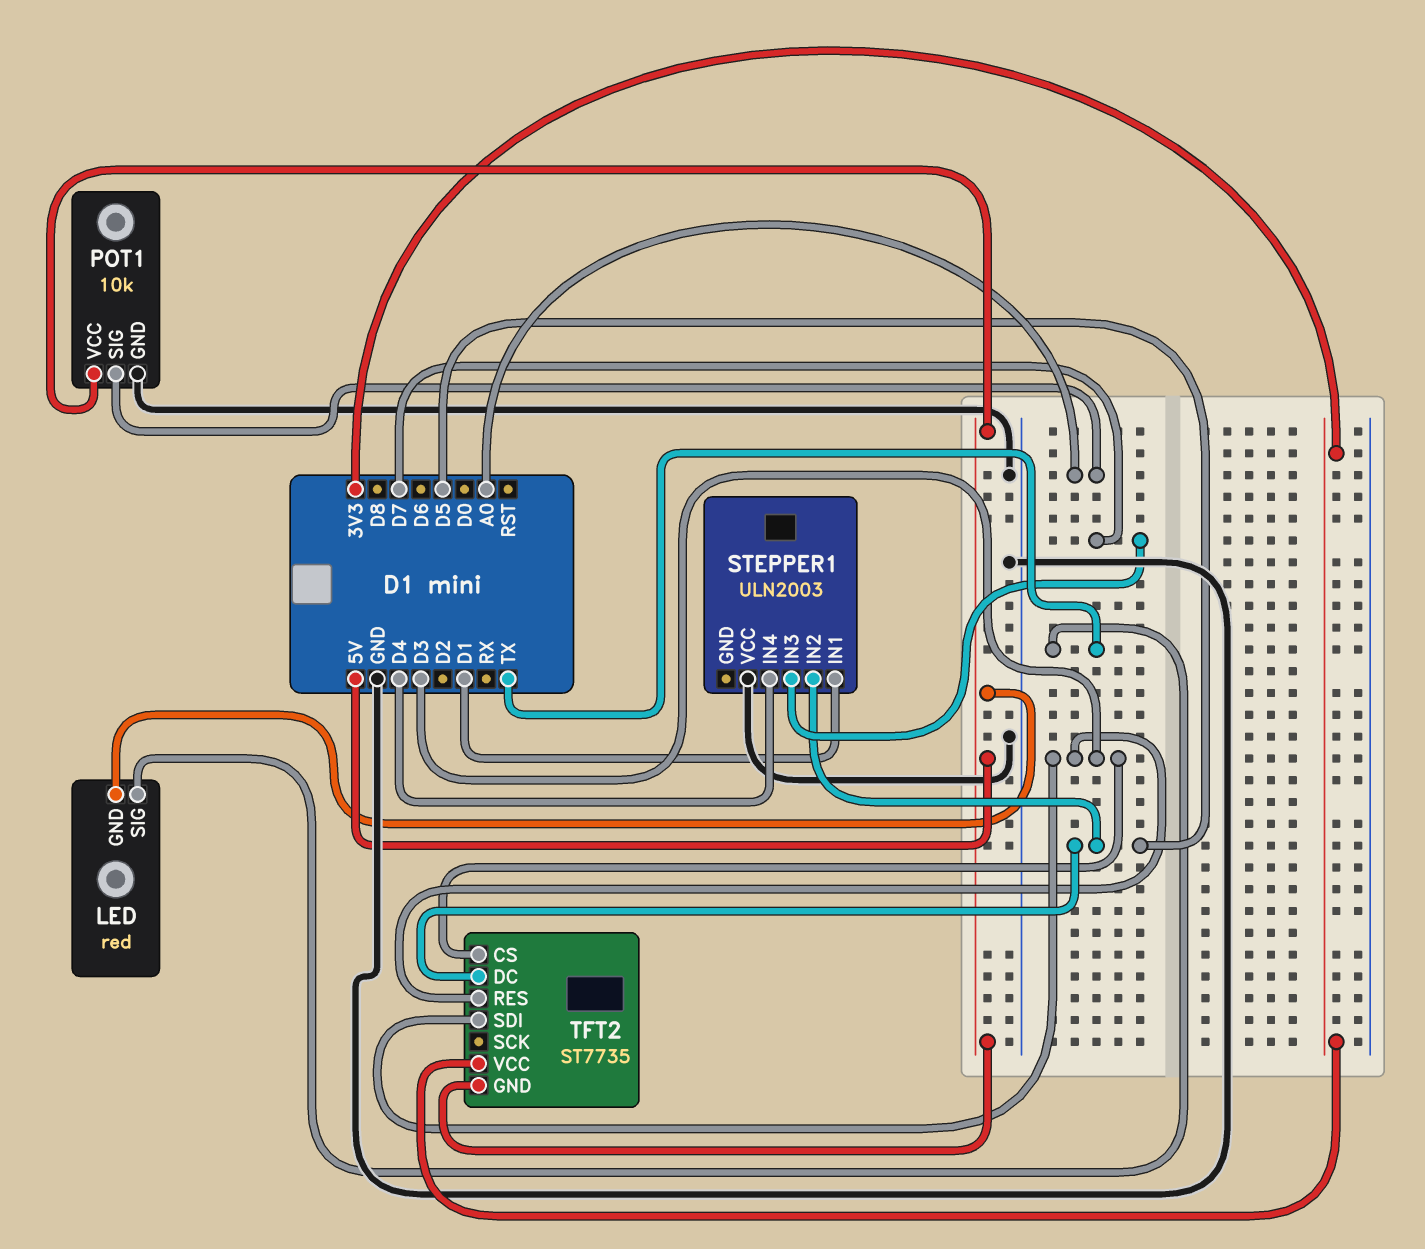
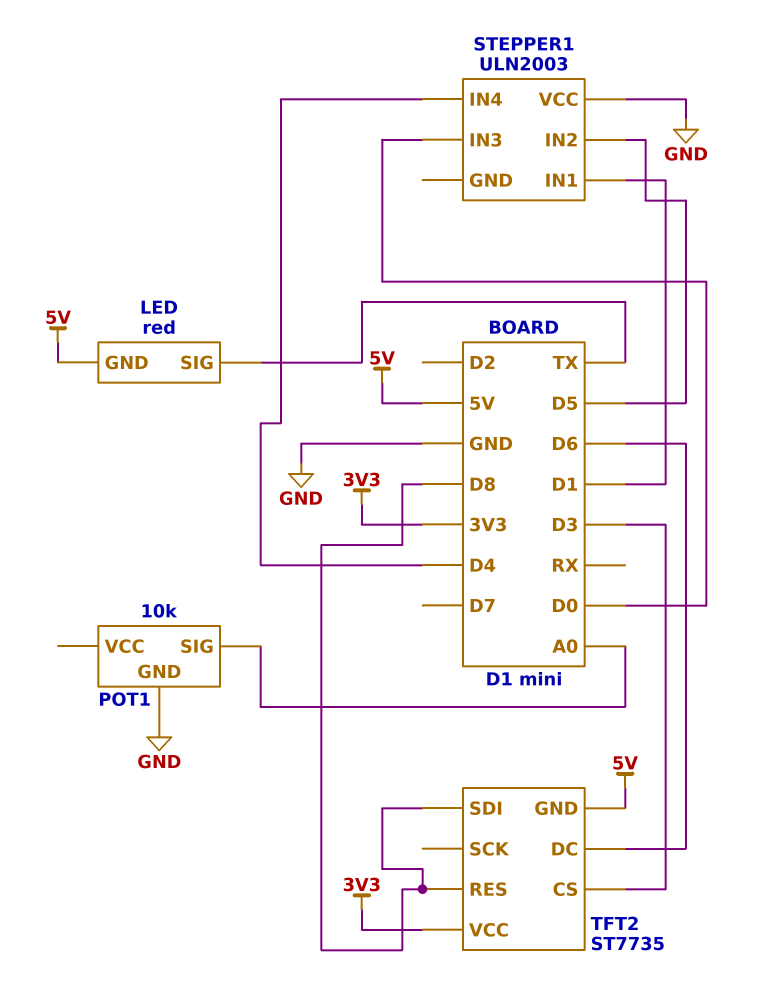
POT1 pin VCC: 5V -> none
STEPPER1 pin IN3: D7 -> D0
TFT2 pin DC: D5 -> D6
TFT2 pin RES: D3 -> D8
TFT2 pin SDI: D3 -> D8

